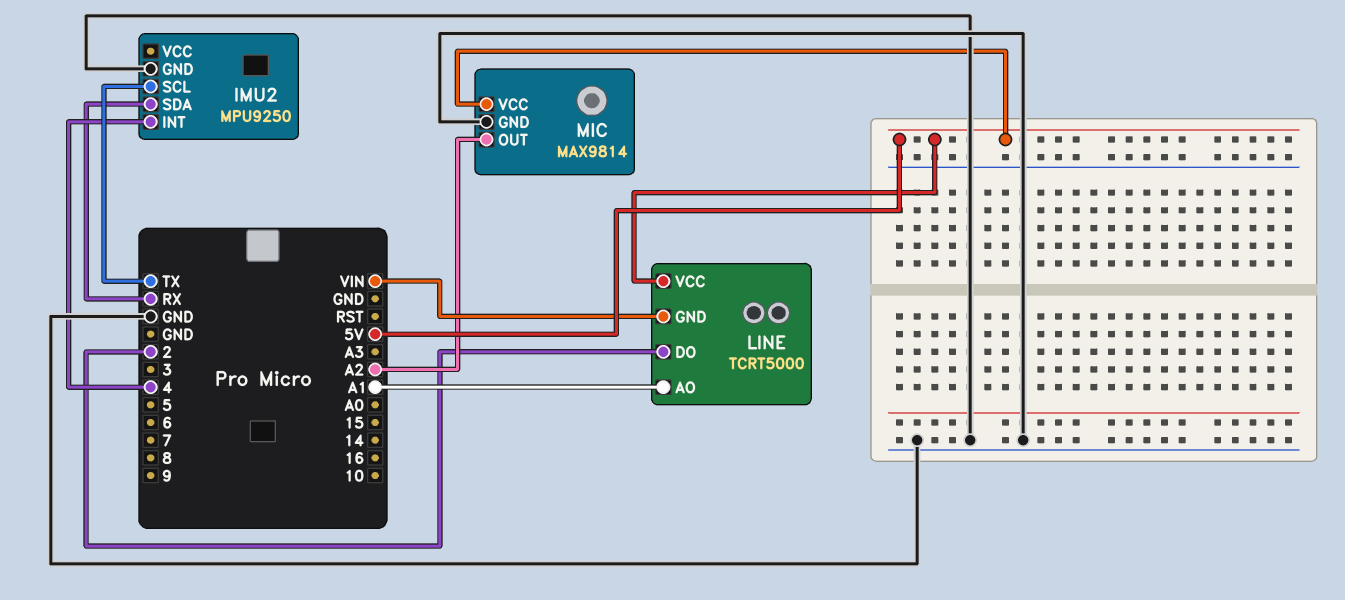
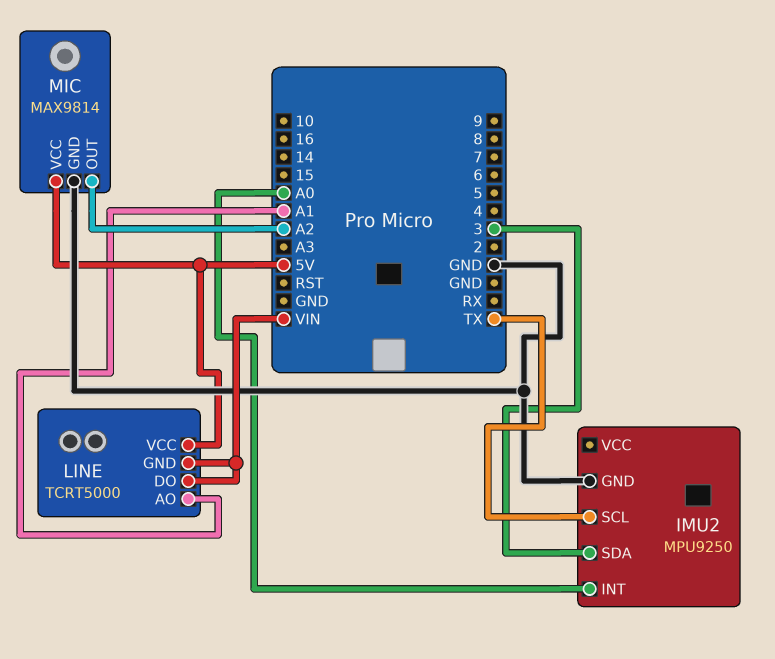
IMU2 pin INT: 4 -> A0
IMU2 pin SDA: RX -> 3
LINE pin DO: 2 -> VIN

